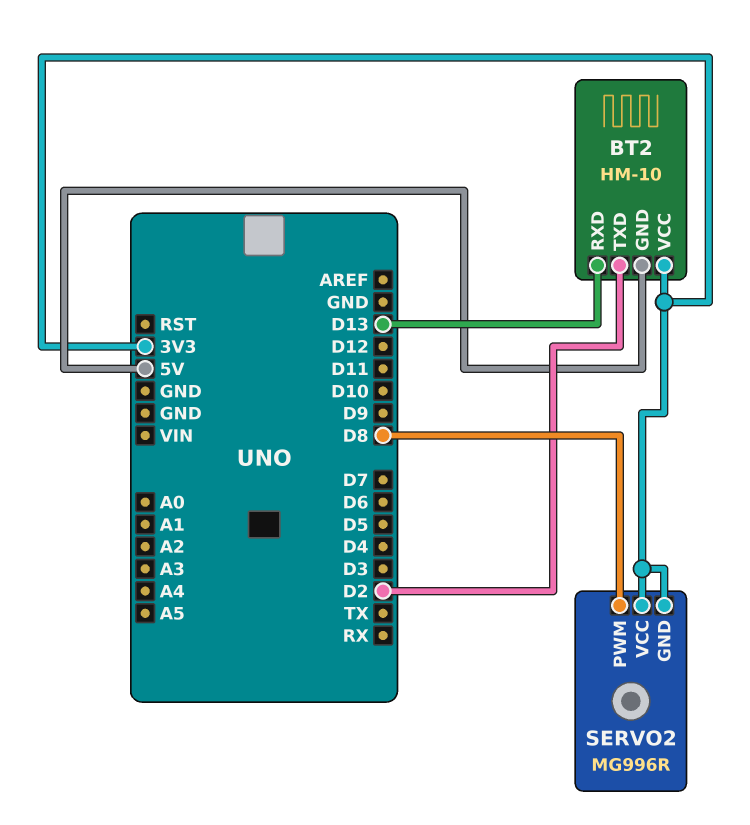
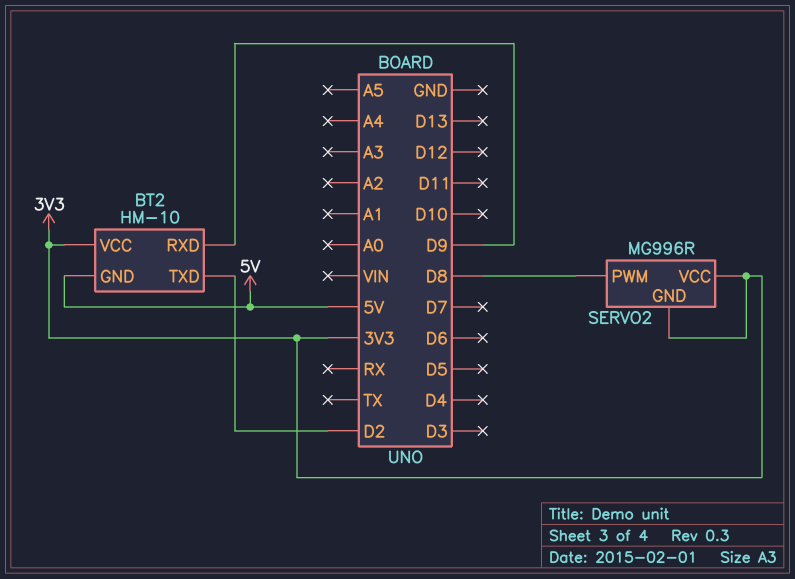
BT2 pin RXD: D13 -> D9

